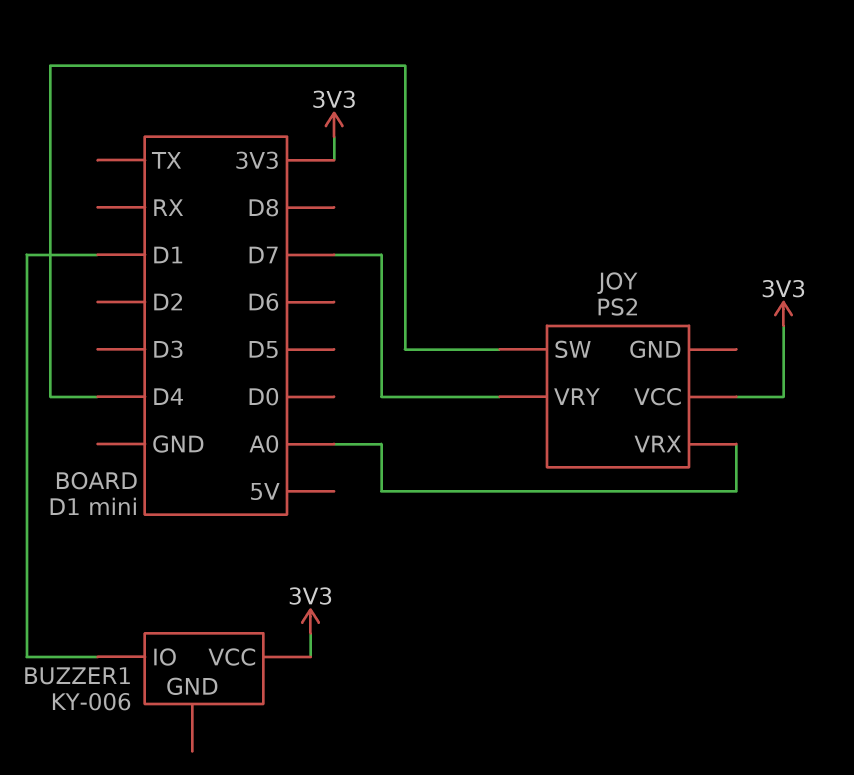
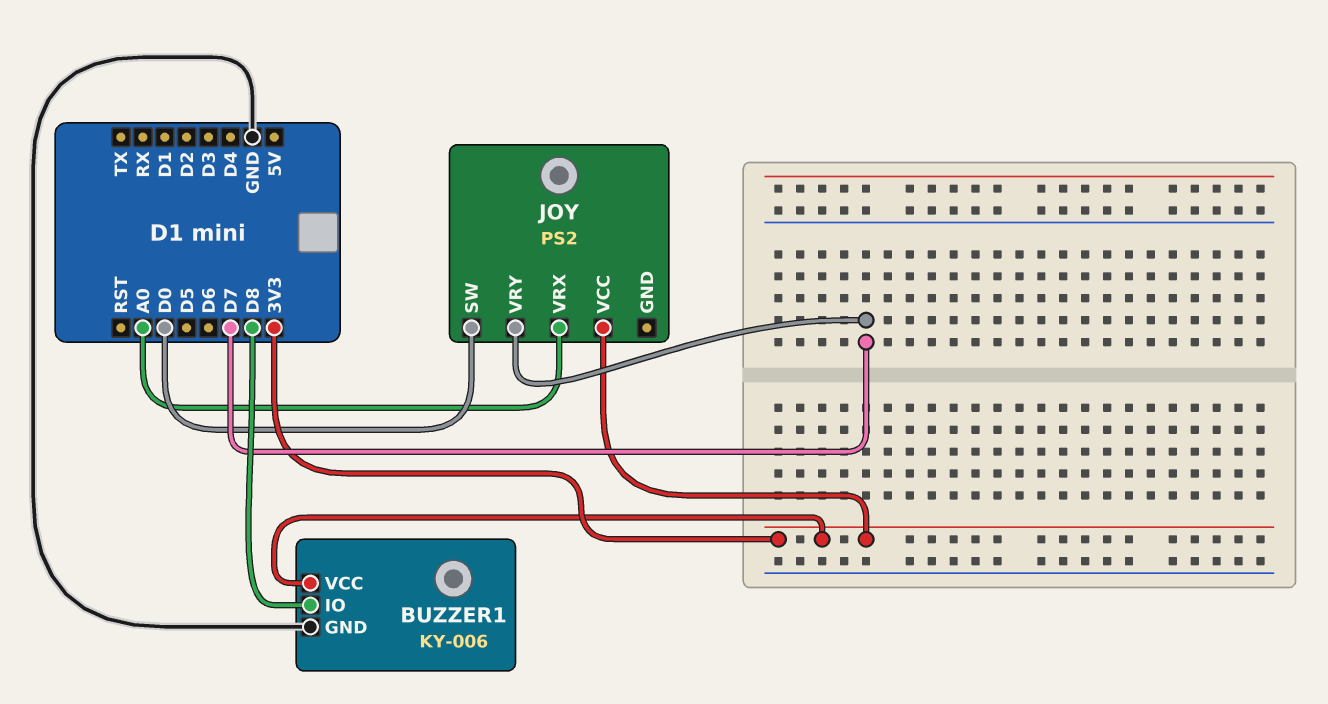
BUZZER1 pin GND: none -> GND
BUZZER1 pin IO: D1 -> D8
JOY pin SW: D4 -> D0

